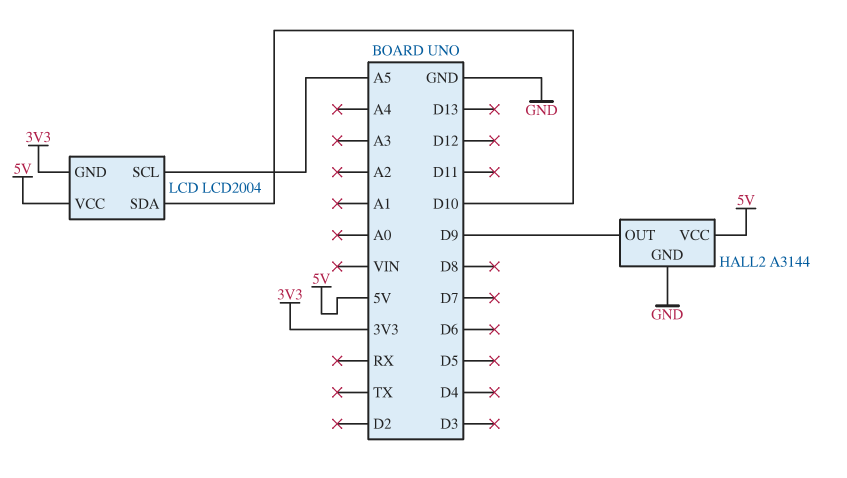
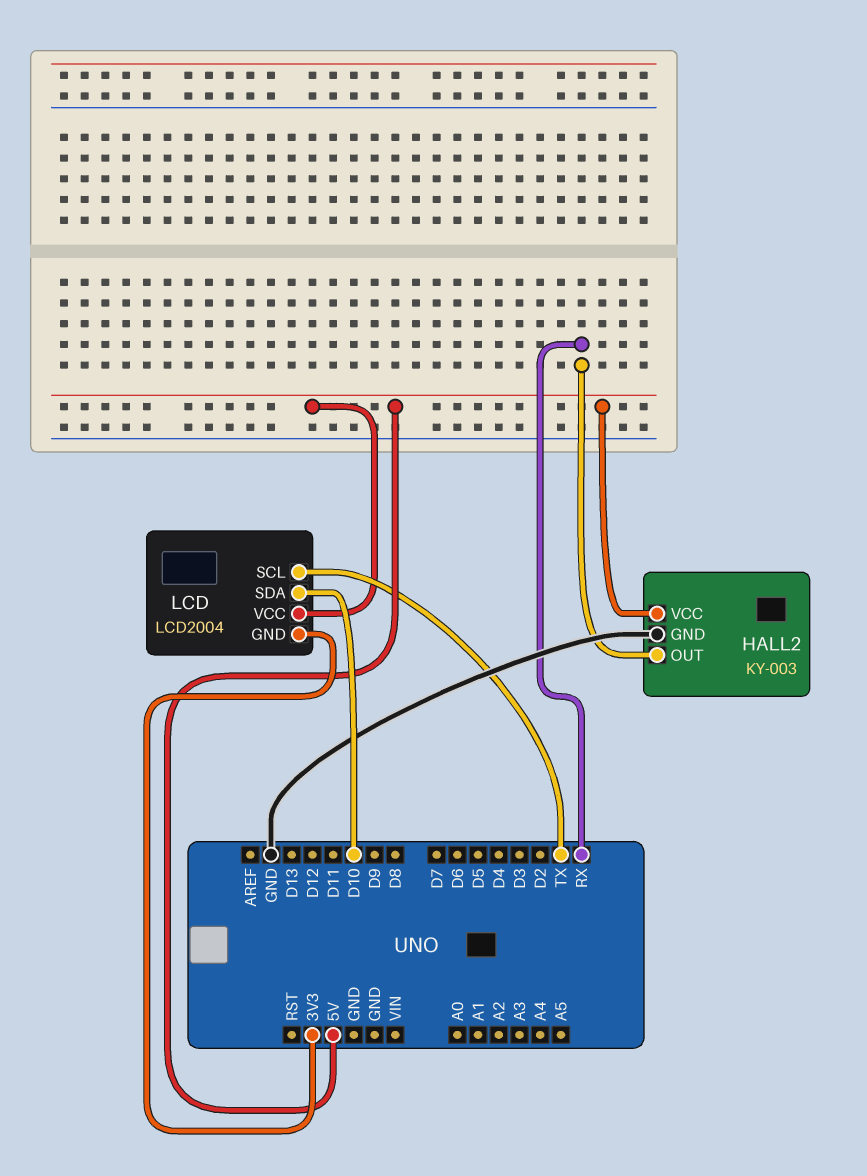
HALL2: A3144 -> KY-003
HALL2 pin OUT: D9 -> RX
LCD pin SCL: A5 -> TX

